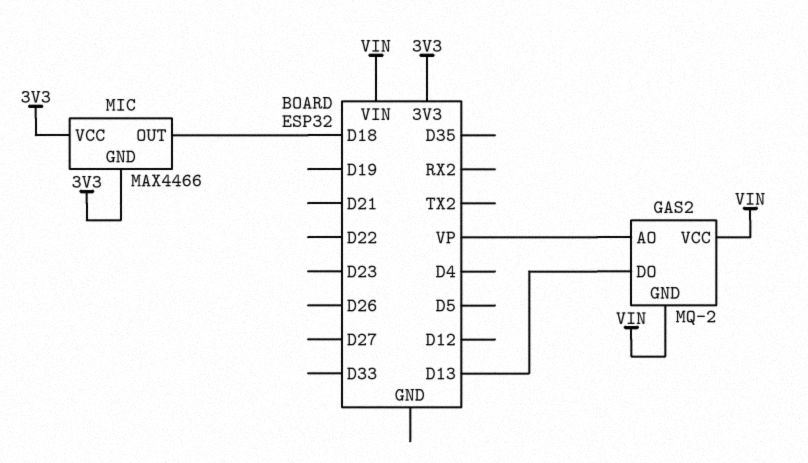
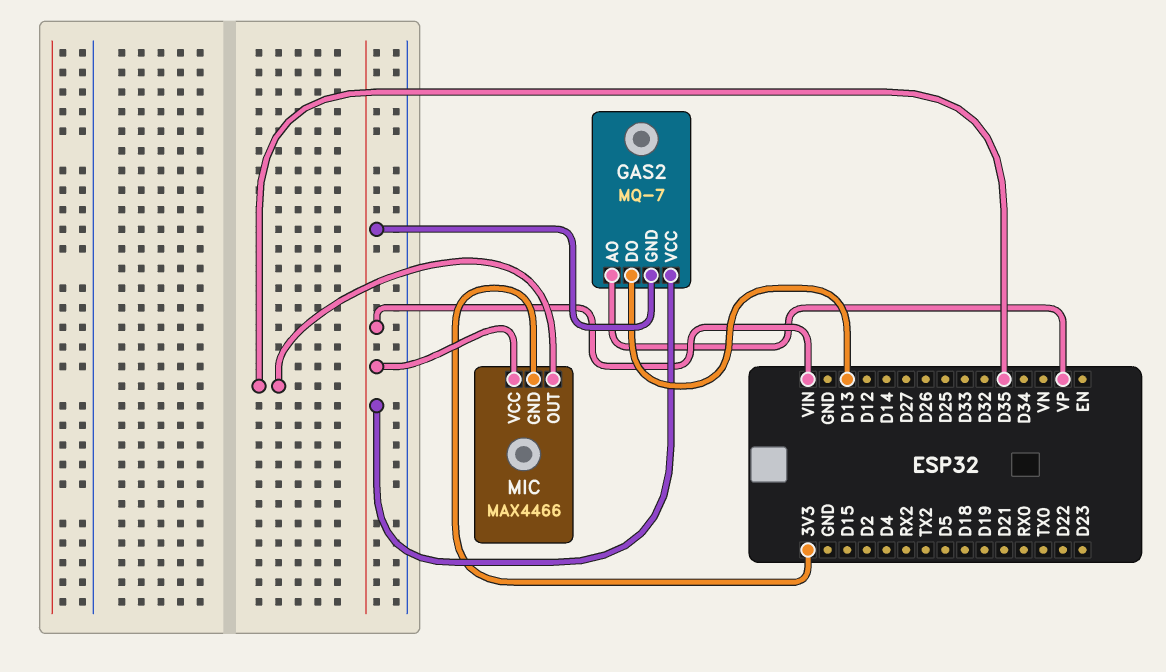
GAS2: MQ-2 -> MQ-7
MIC pin OUT: D18 -> D35
MIC pin VCC: 3V3 -> VIN

